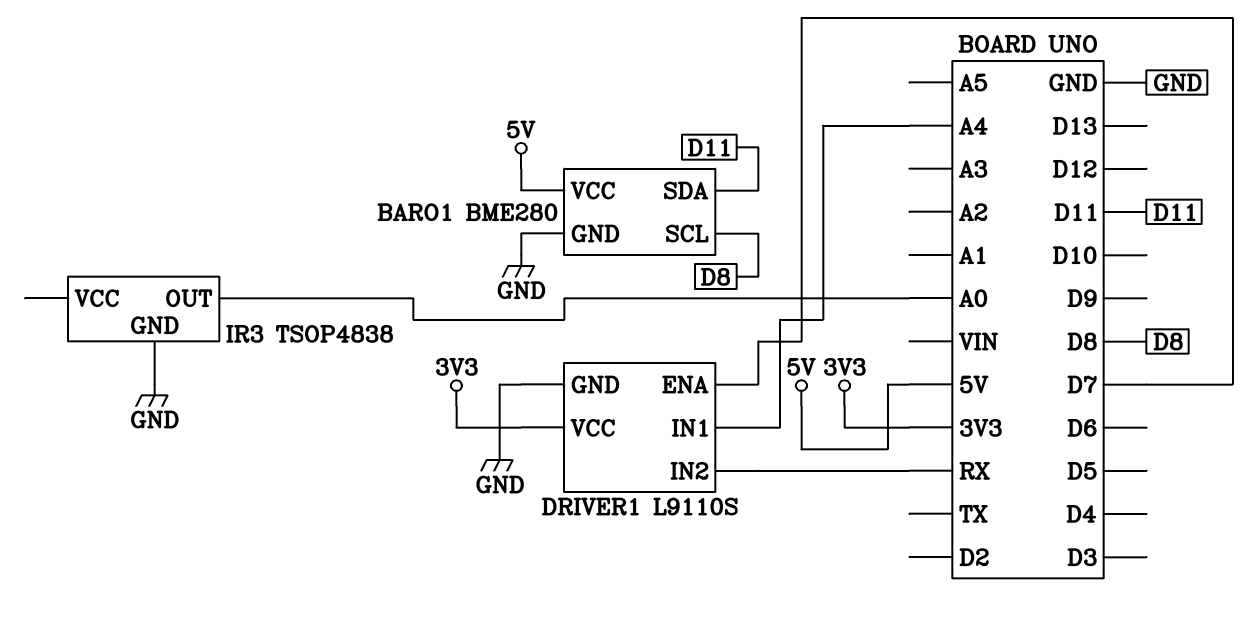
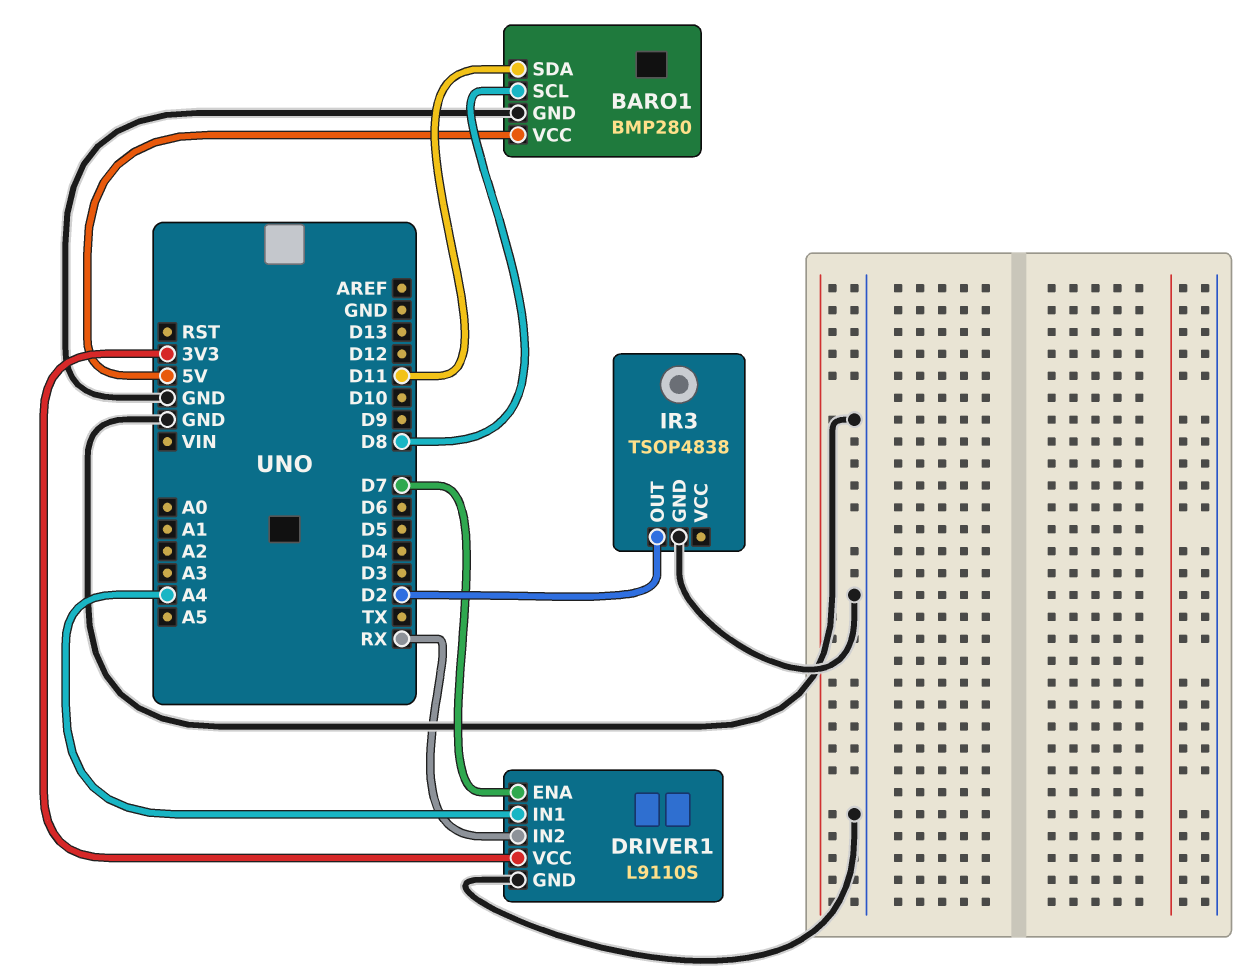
BARO1: BME280 -> BMP280
IR3 pin OUT: A0 -> D2

